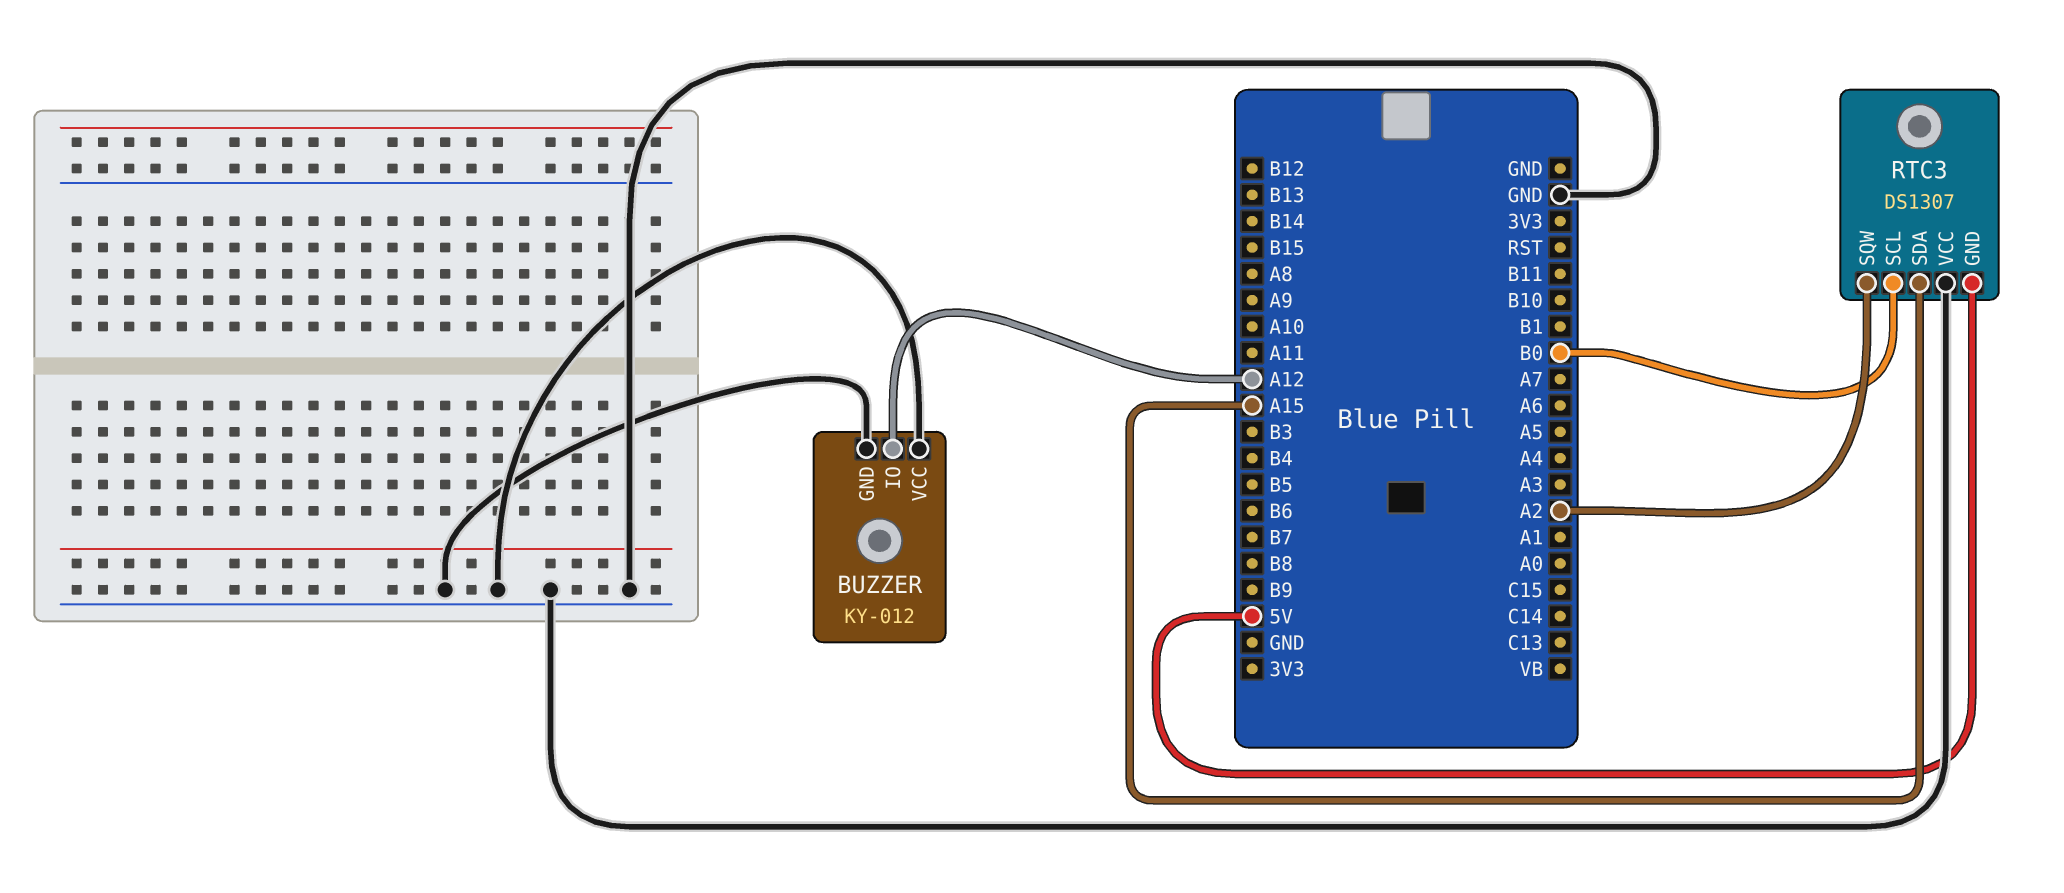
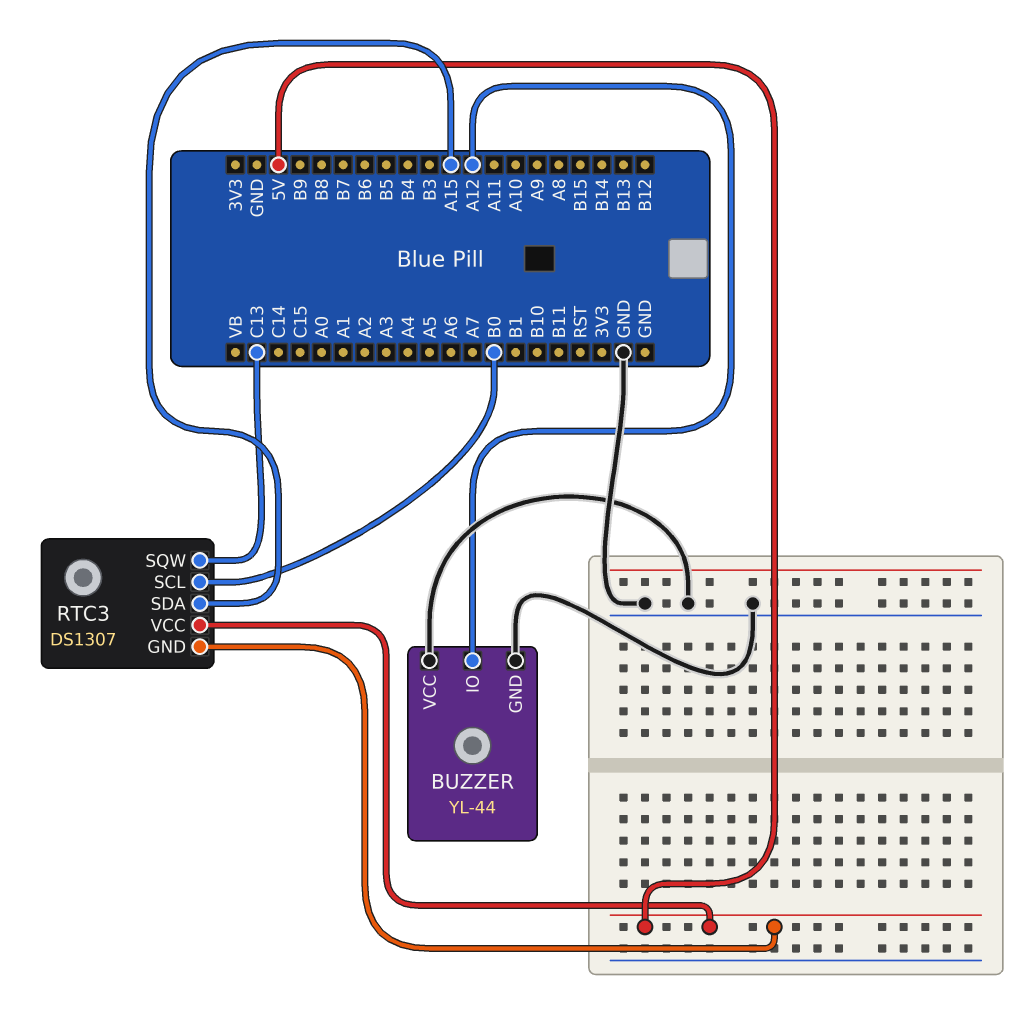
BUZZER: KY-012 -> YL-44
RTC3 pin SQW: A2 -> C13
RTC3 pin VCC: GND -> 5V

